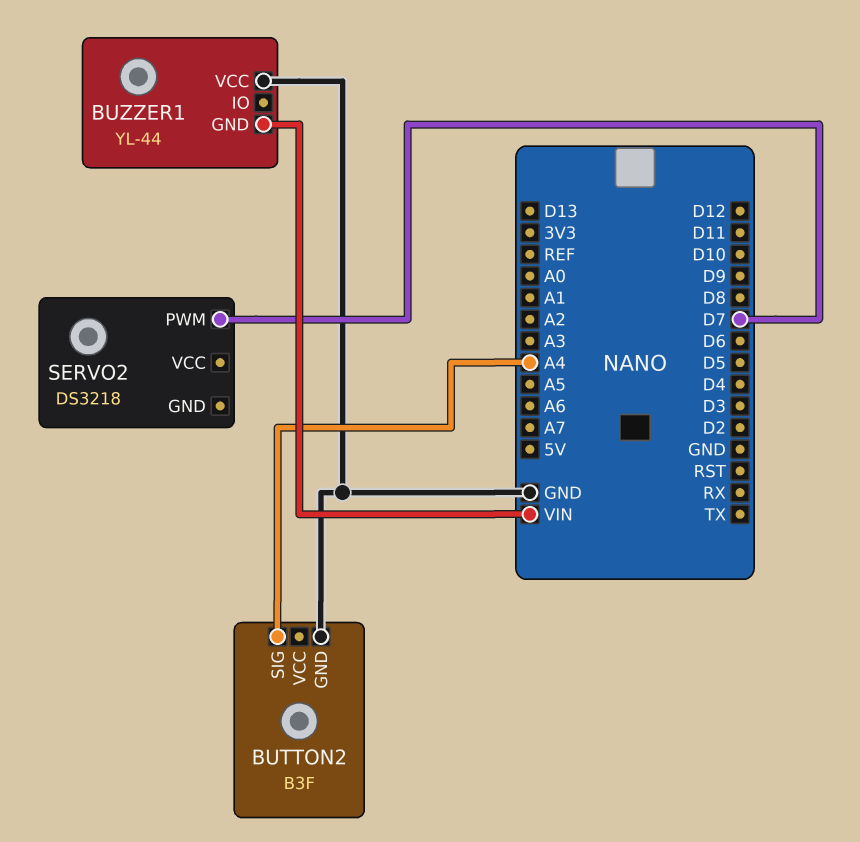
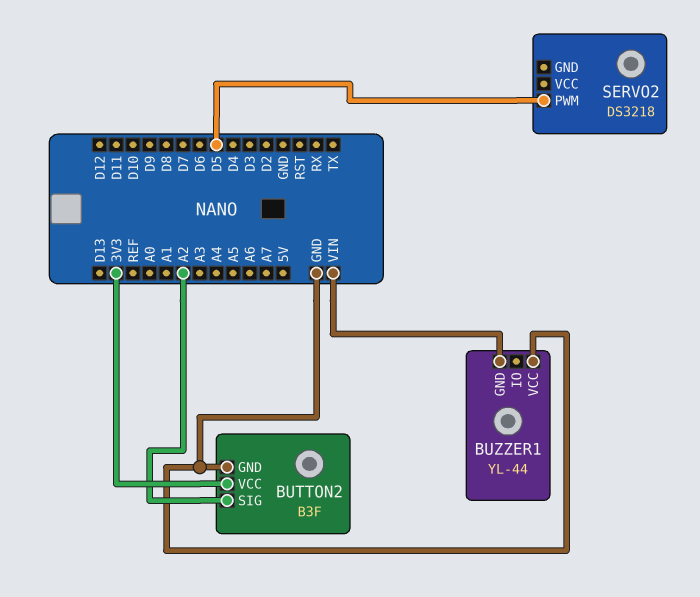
BUTTON2 pin SIG: A4 -> A2
BUTTON2 pin VCC: none -> 3V3
SERVO2 pin PWM: D7 -> D5

